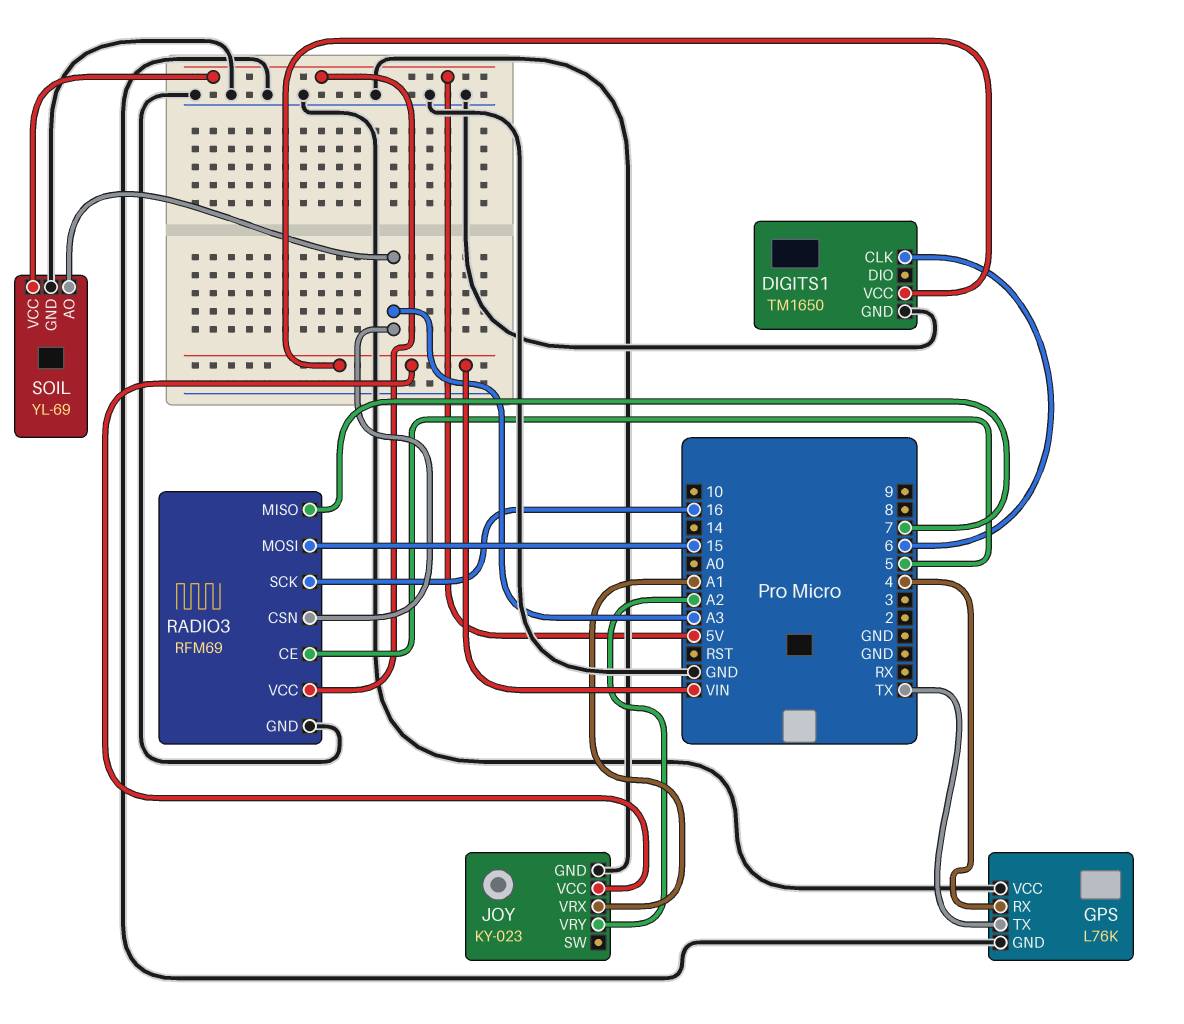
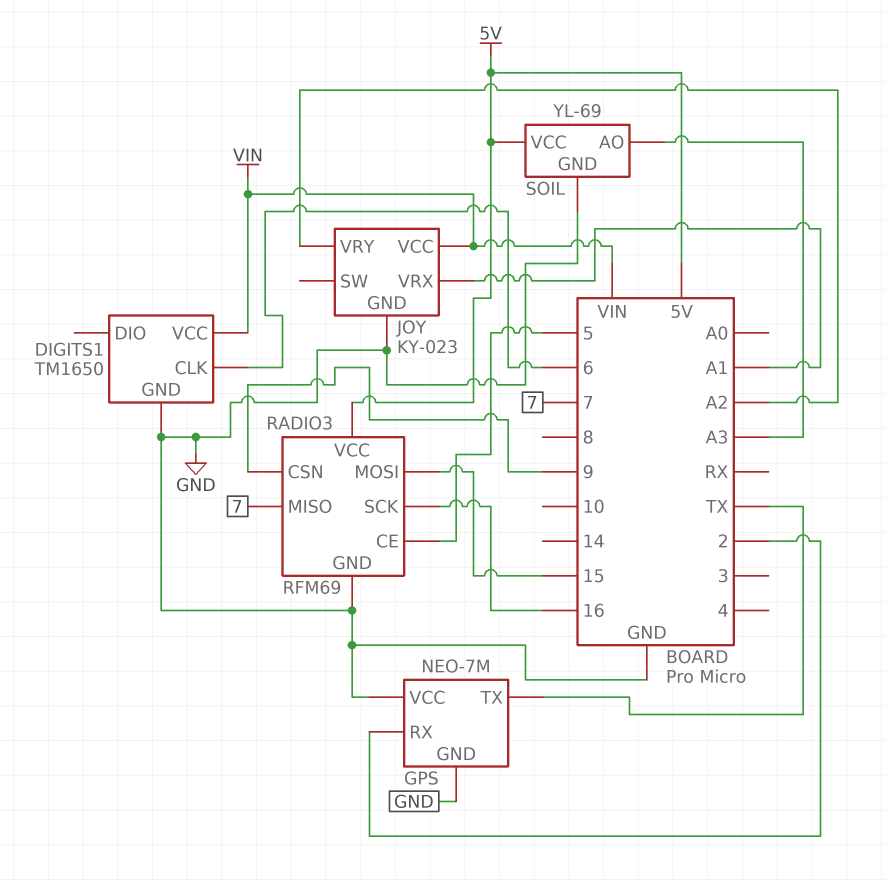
GPS: L76K -> NEO-7M
GPS pin RX: 4 -> 2
RADIO3 pin CSN: A3 -> 9

